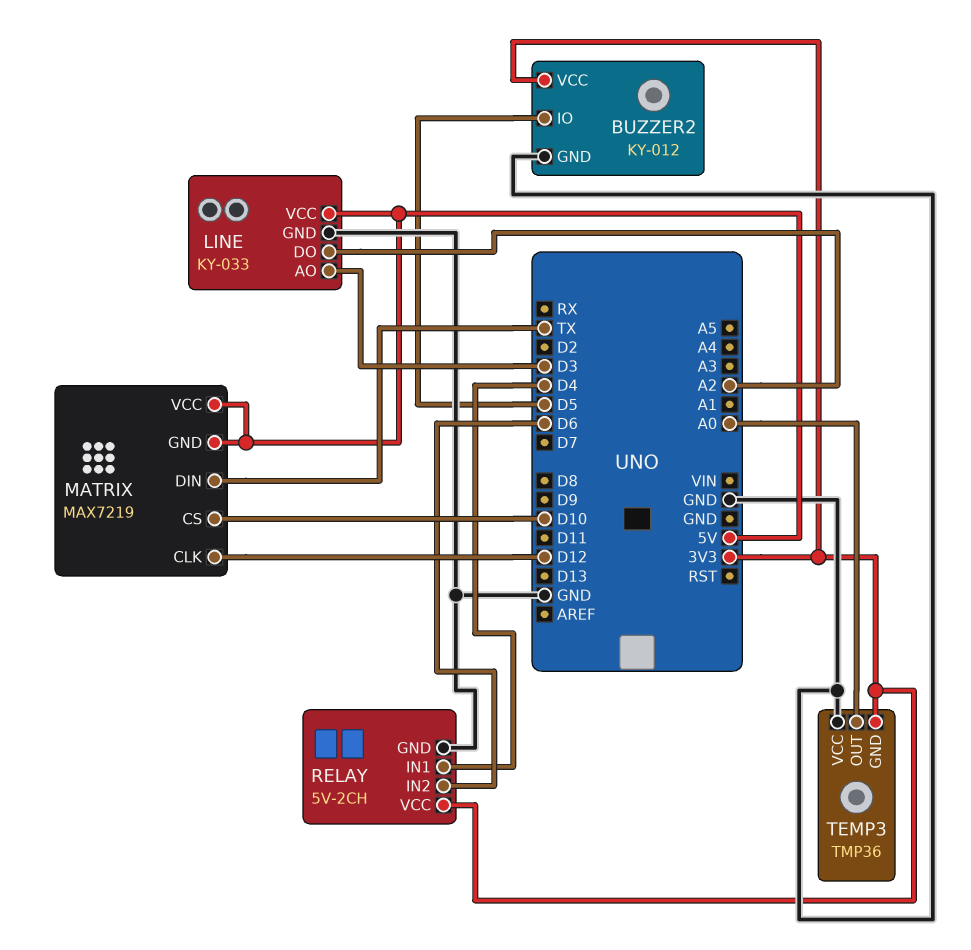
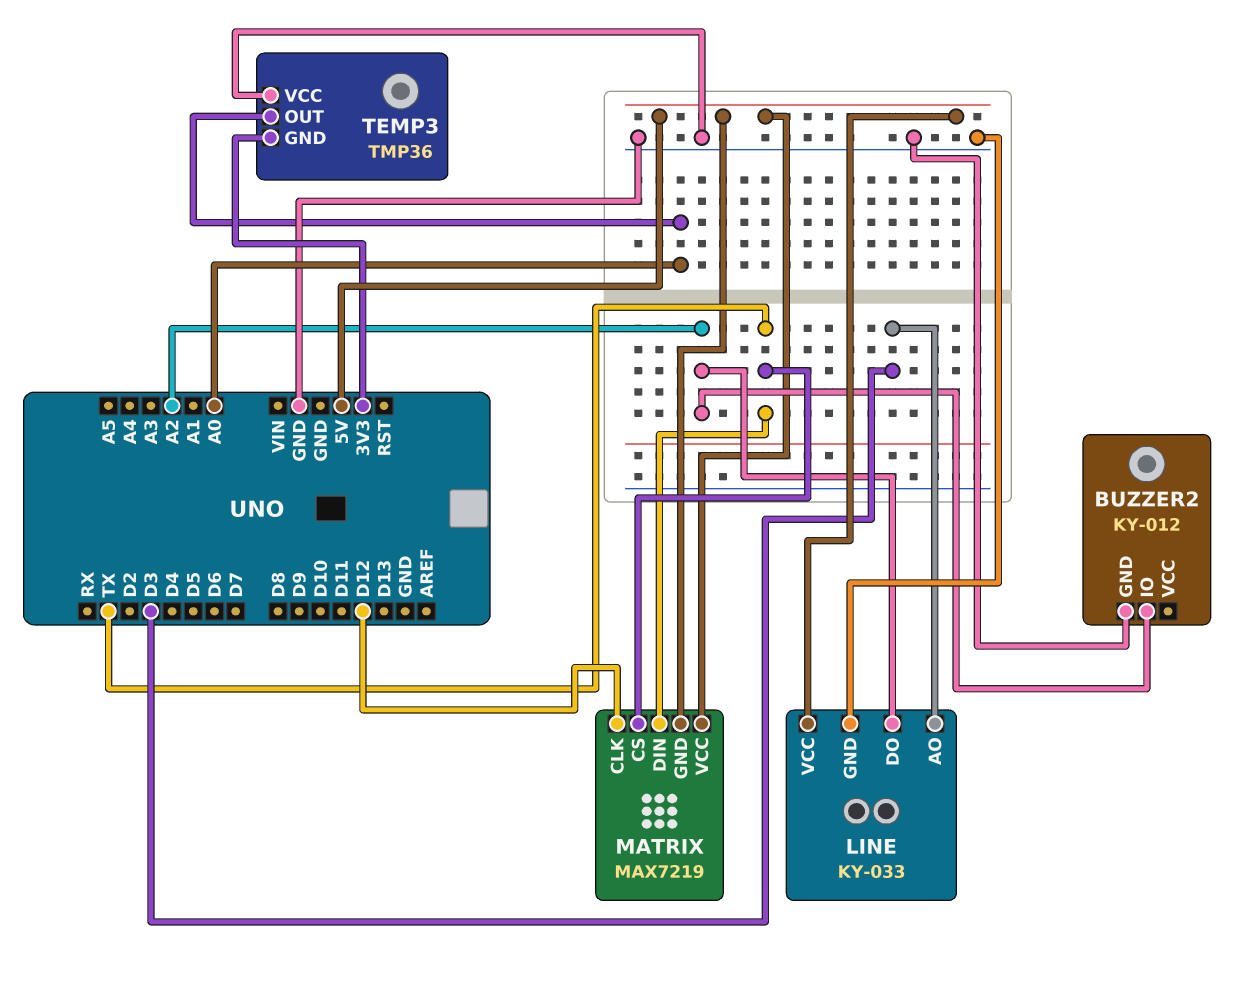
BUZZER2 pin IO: D5 -> A2
BUZZER2 pin VCC: 3V3 -> none
MATRIX pin CS: D10 -> TX
RELAY: 5V-2CH -> none
RELAY pin GND: GND -> none
RELAY pin IN1: D4 -> none
RELAY pin IN2: D6 -> none
RELAY pin VCC: 3V3 -> none

